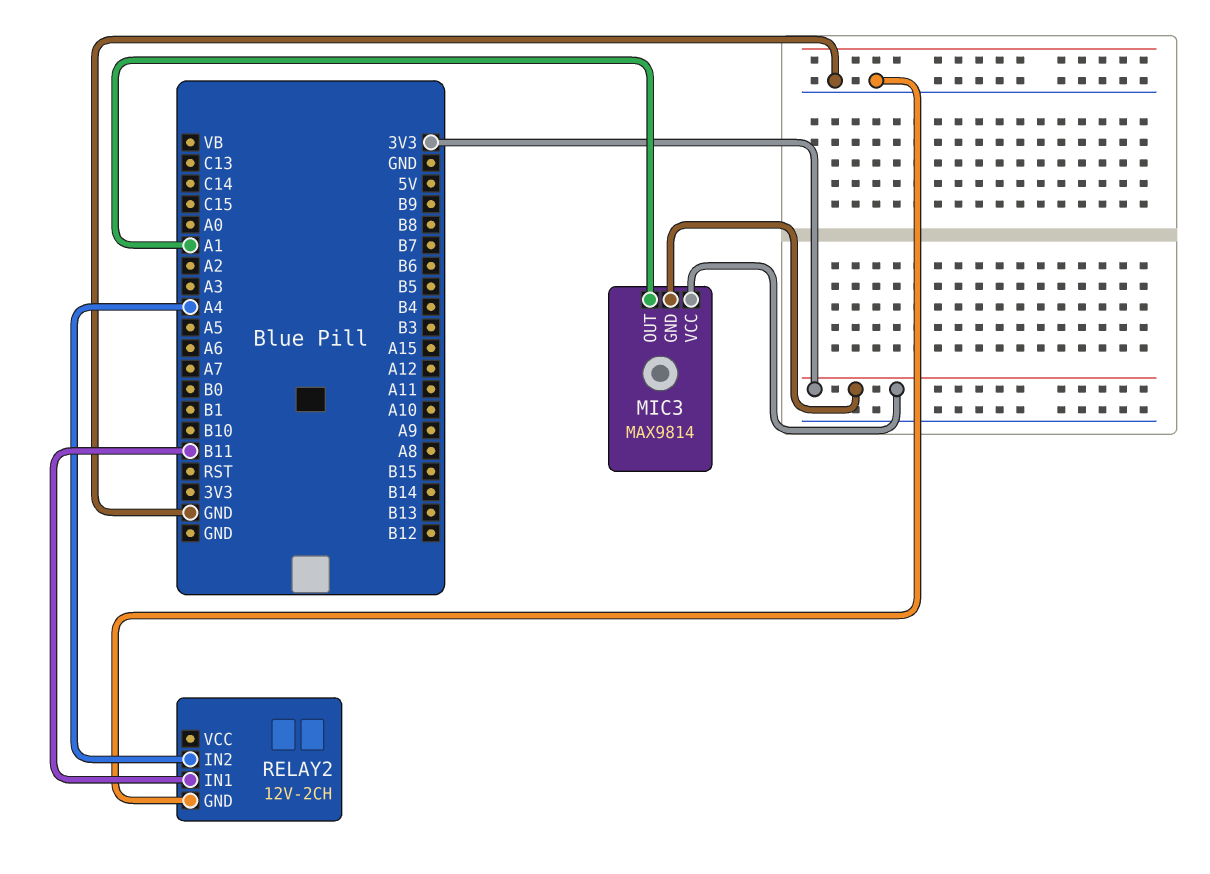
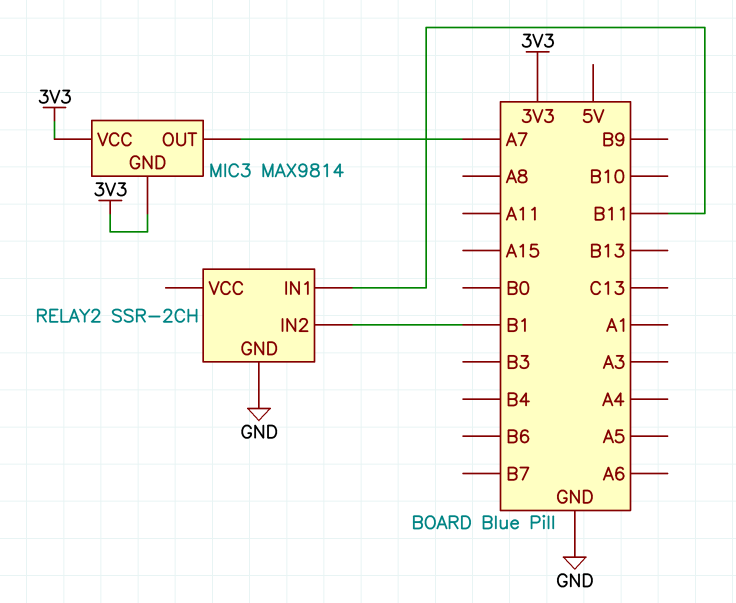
MIC3 pin OUT: A1 -> A7
RELAY2: 12V-2CH -> SSR-2CH
RELAY2 pin IN2: A4 -> B1

